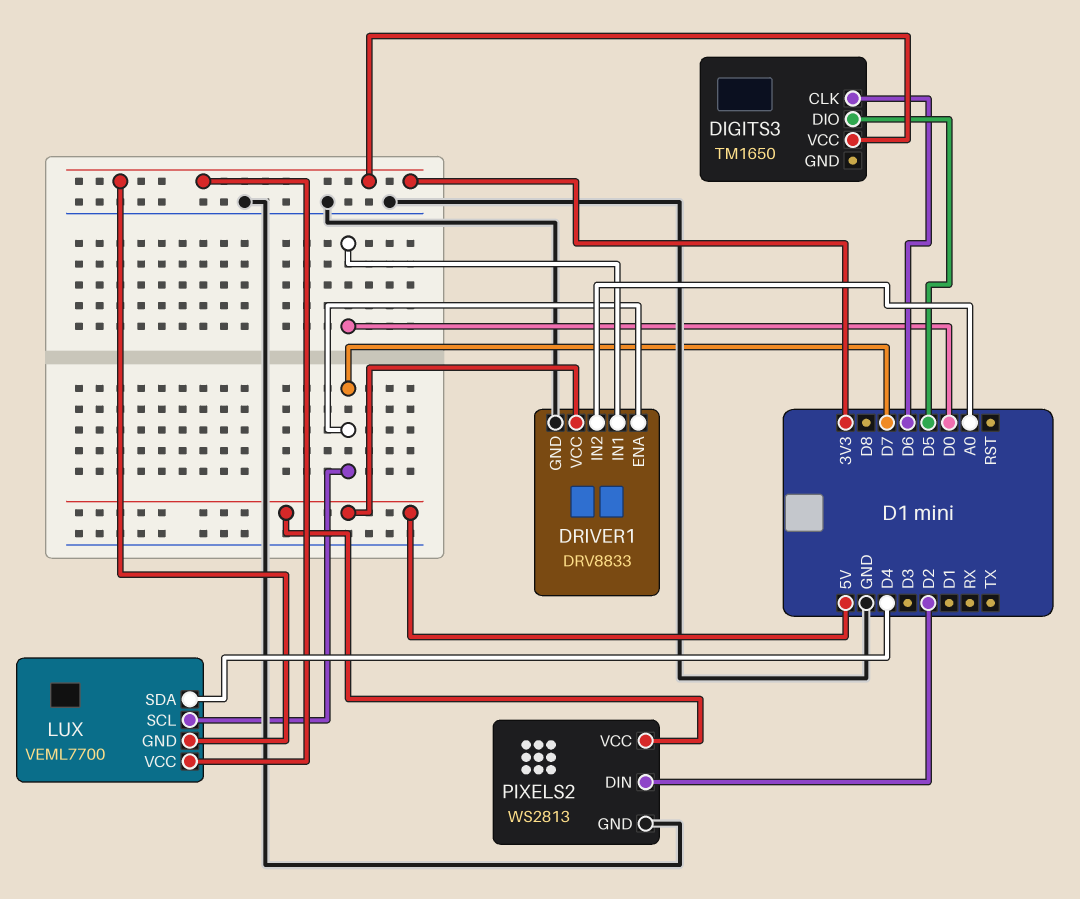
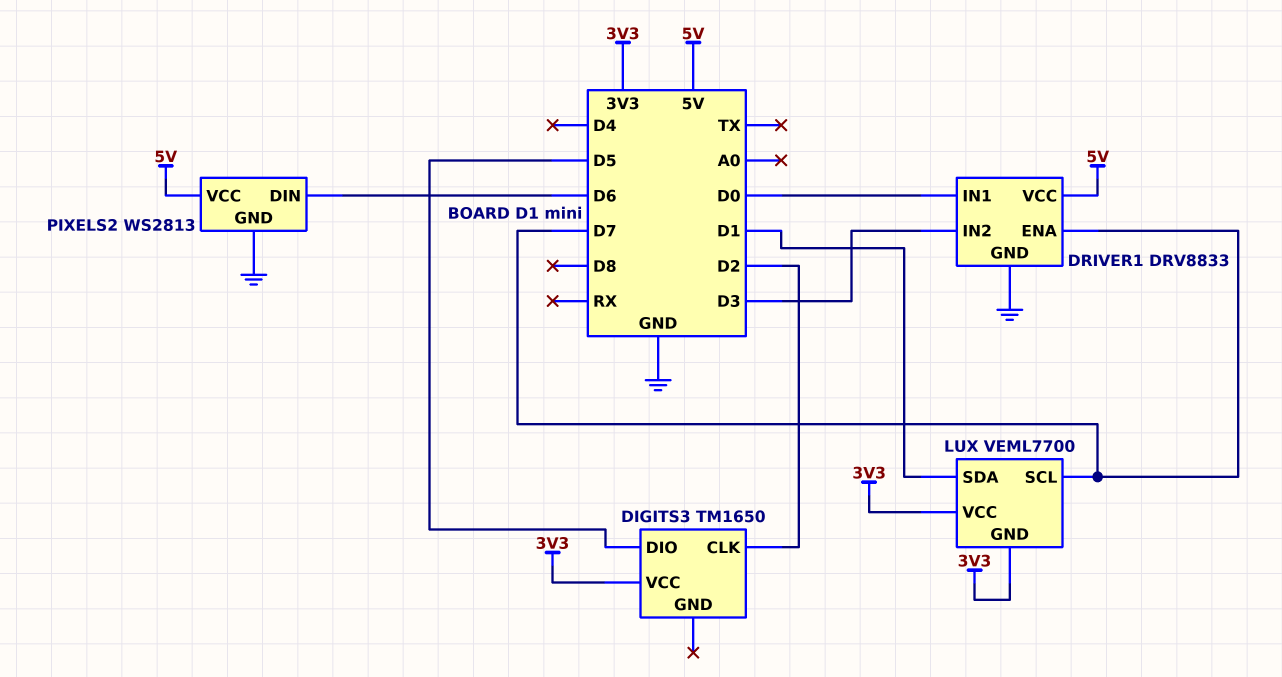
DIGITS3 pin CLK: D6 -> D2
DRIVER1 pin IN2: A0 -> D3
LUX pin SDA: D4 -> D1
PIXELS2 pin DIN: D2 -> D6

